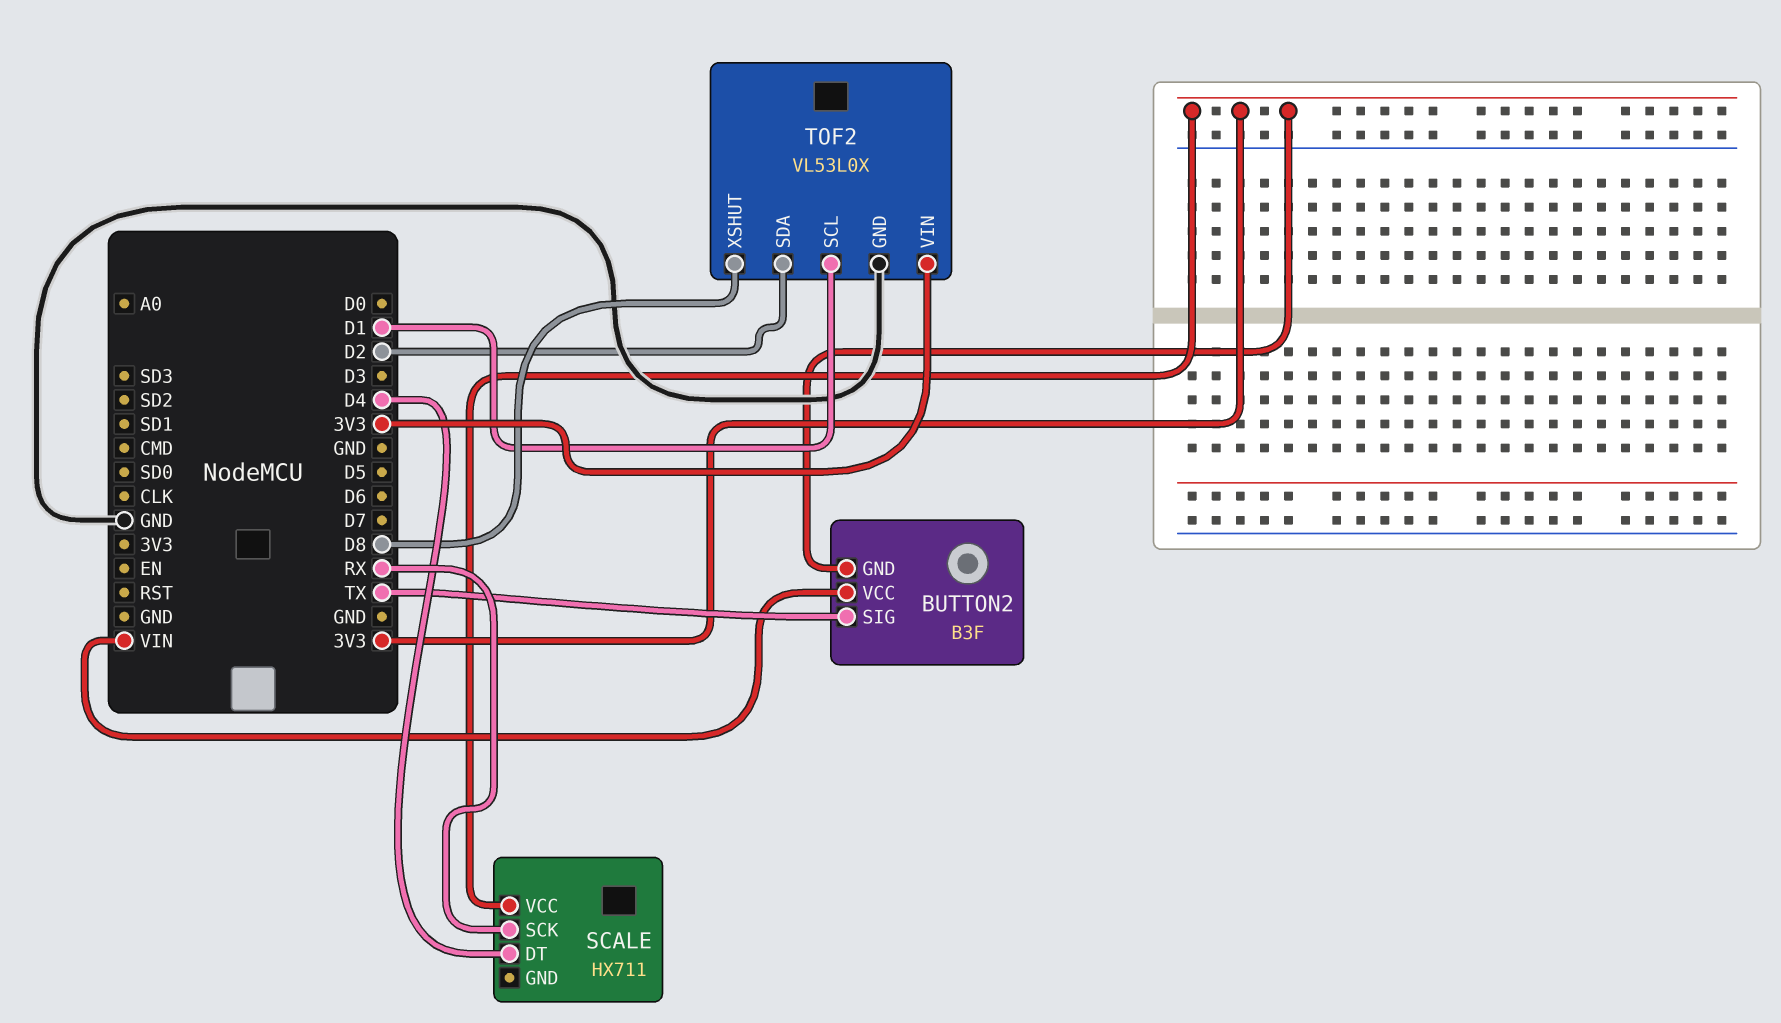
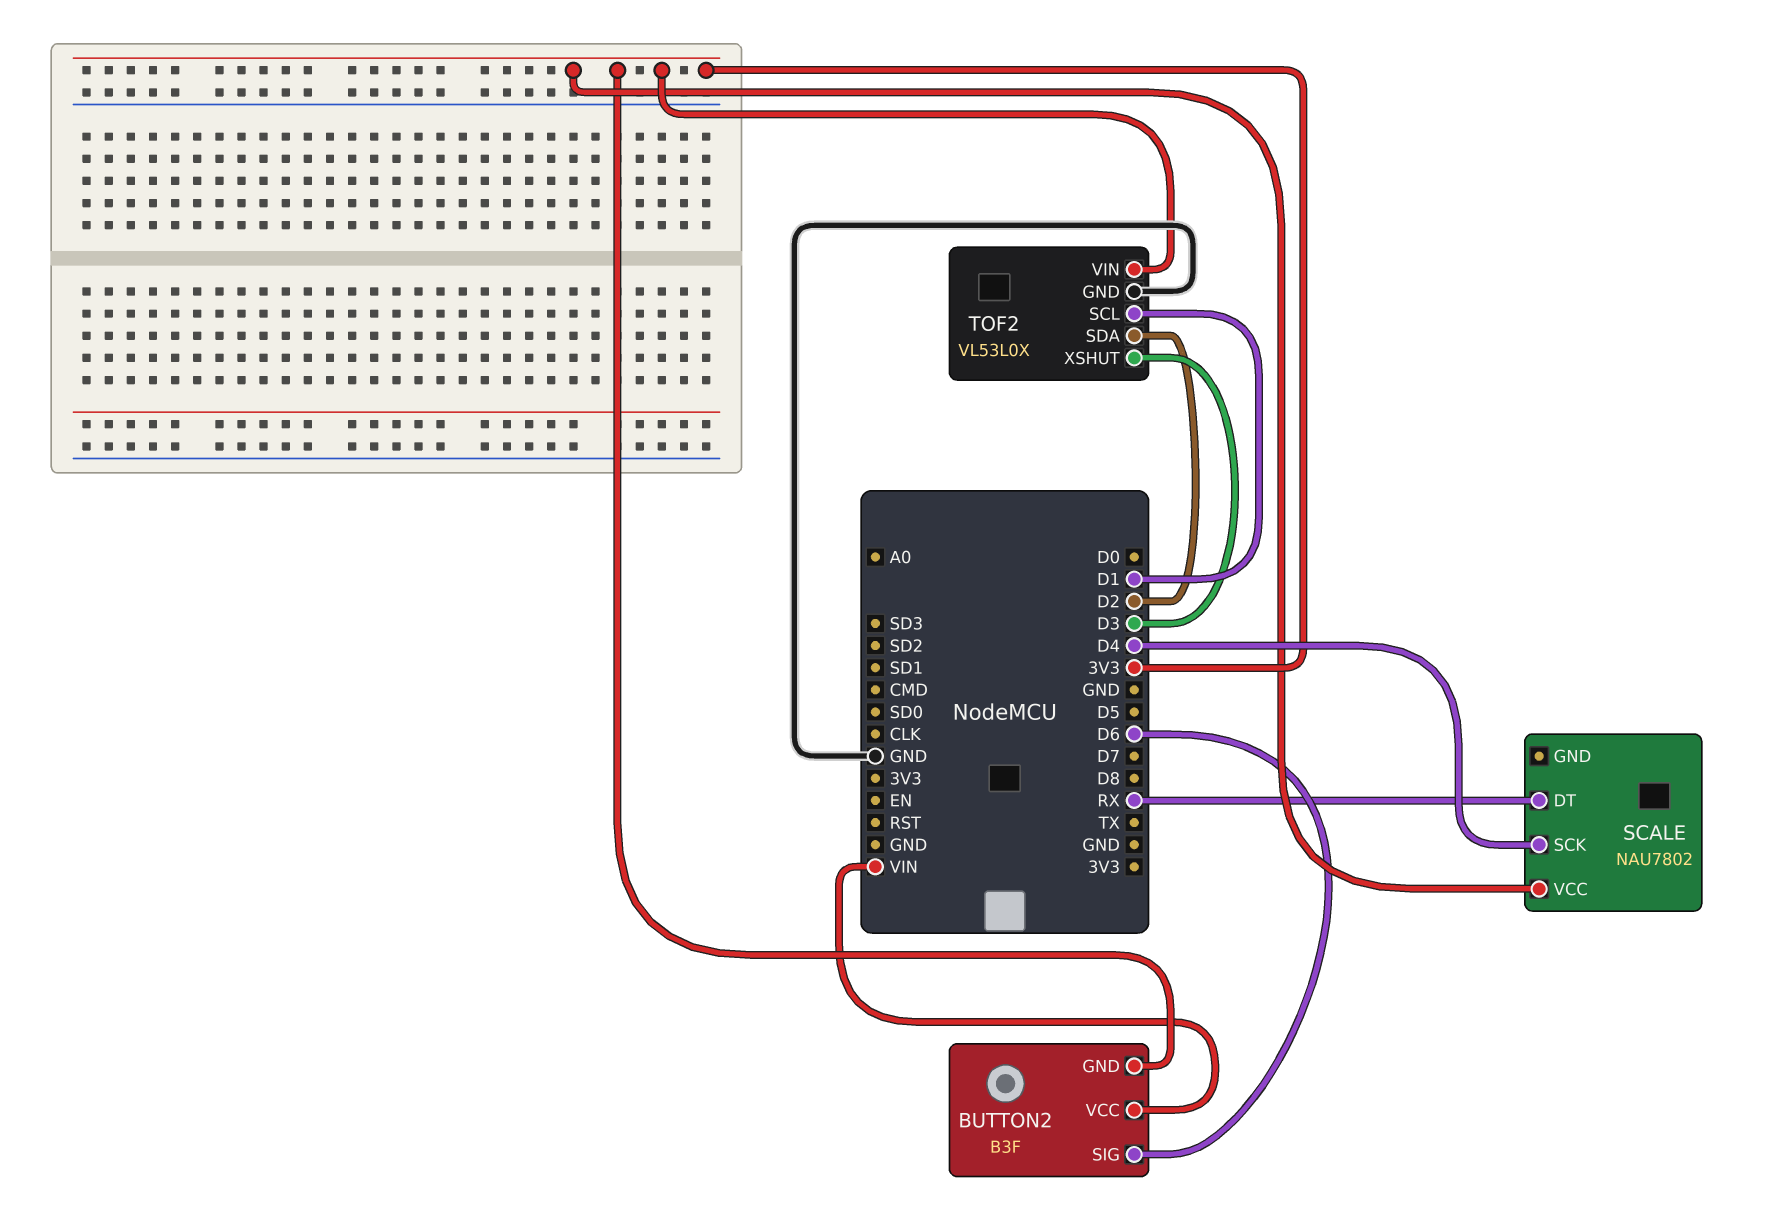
BUTTON2 pin SIG: TX -> D6
SCALE: HX711 -> NAU7802
SCALE pin DT: D4 -> RX
SCALE pin SCK: RX -> D4
TOF2 pin XSHUT: D8 -> D3

